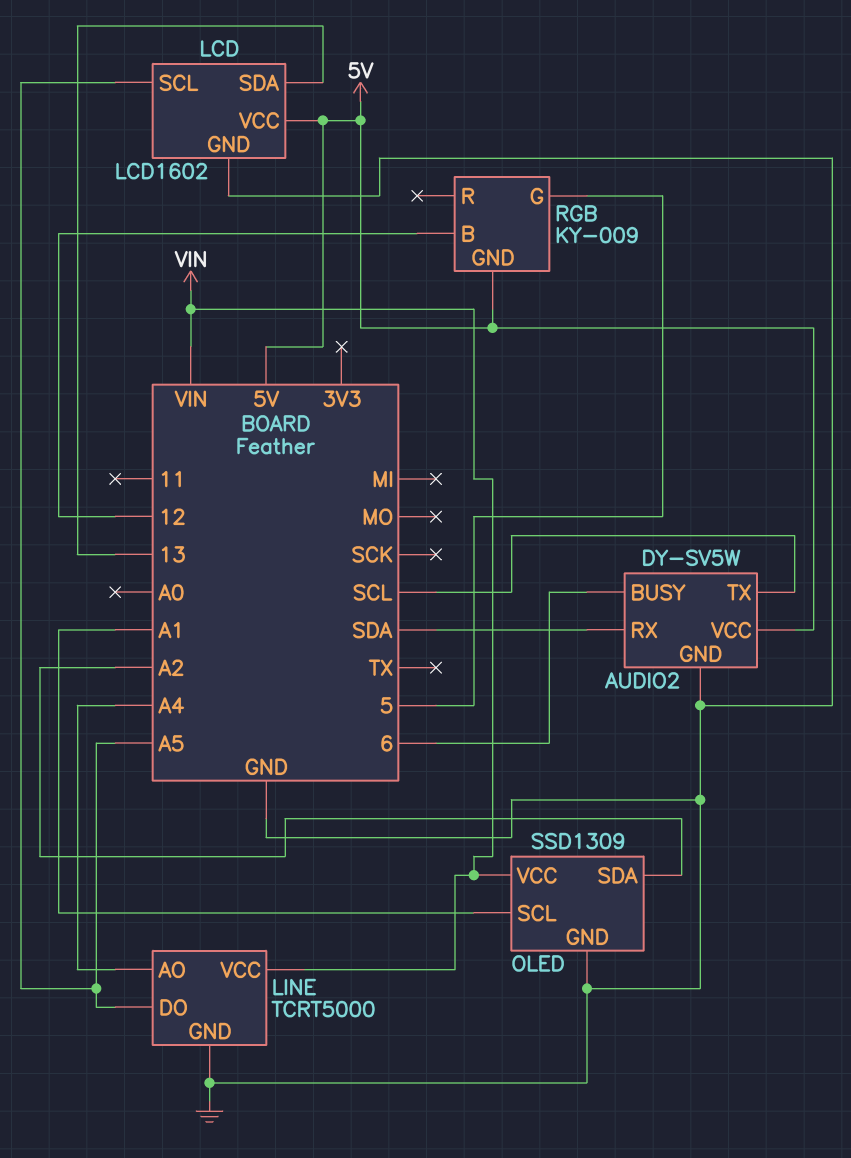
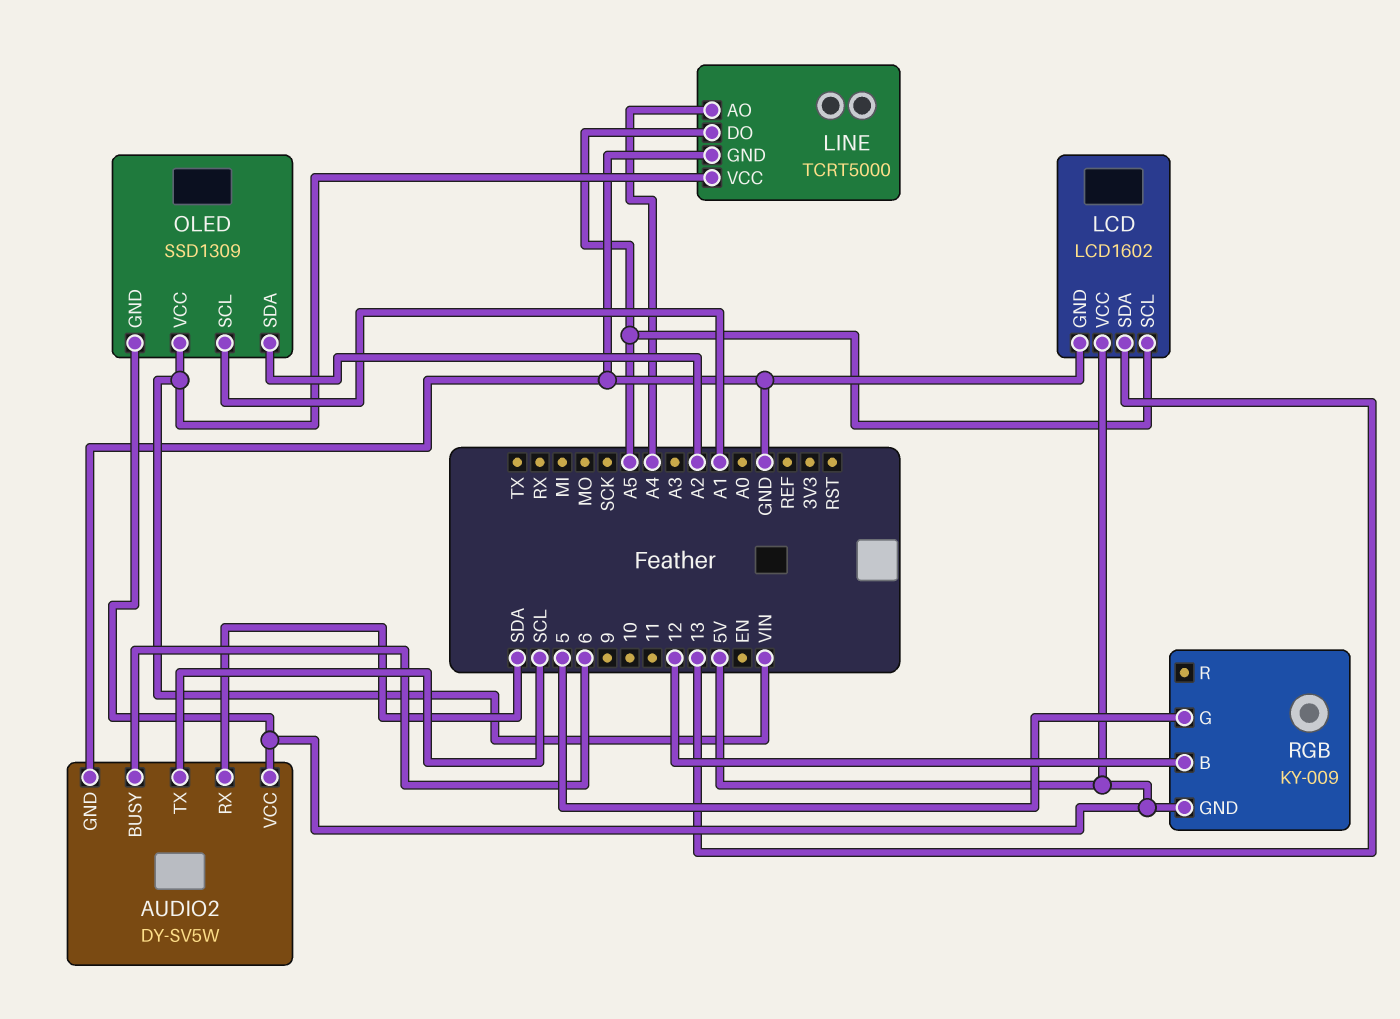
OLED pin GND: GND -> 5V

